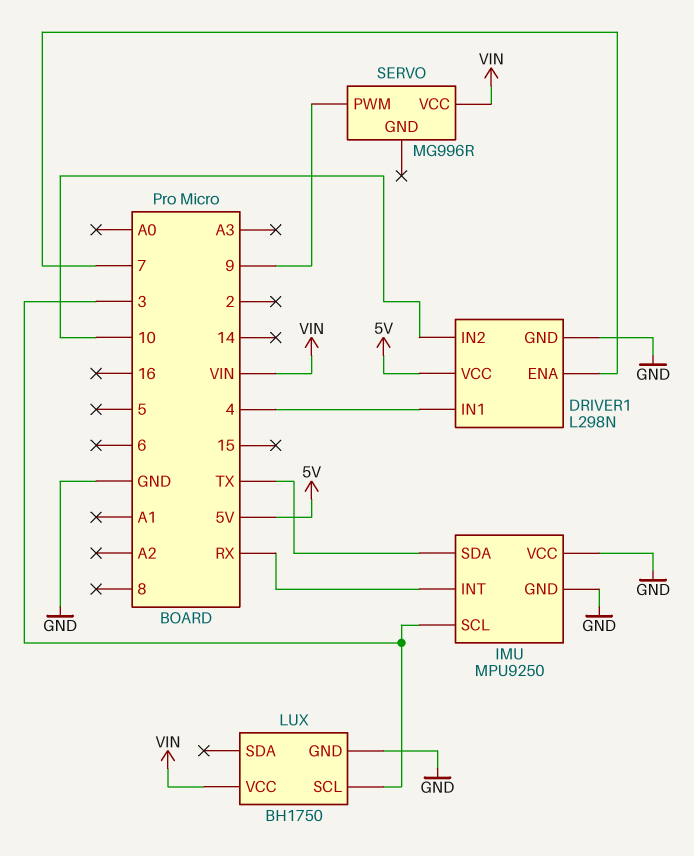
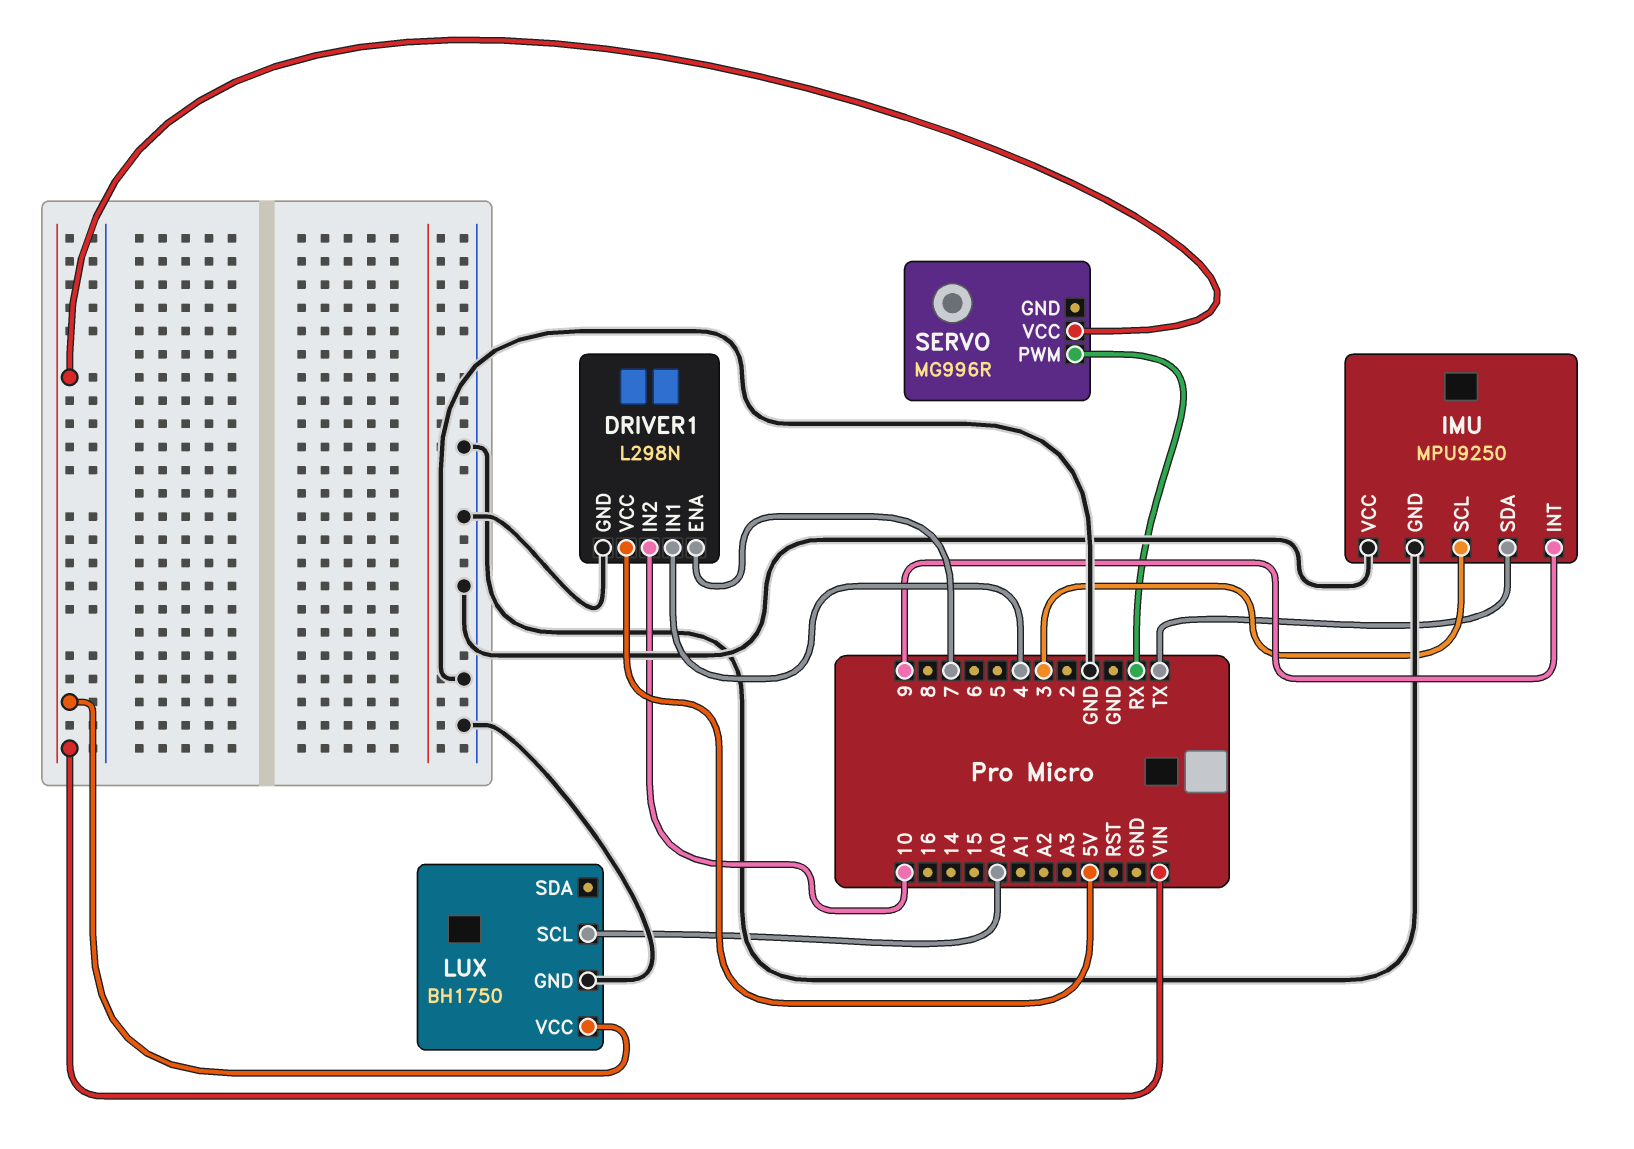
IMU pin INT: RX -> 9
LUX pin SCL: 3 -> A0
SERVO pin PWM: 9 -> RX

